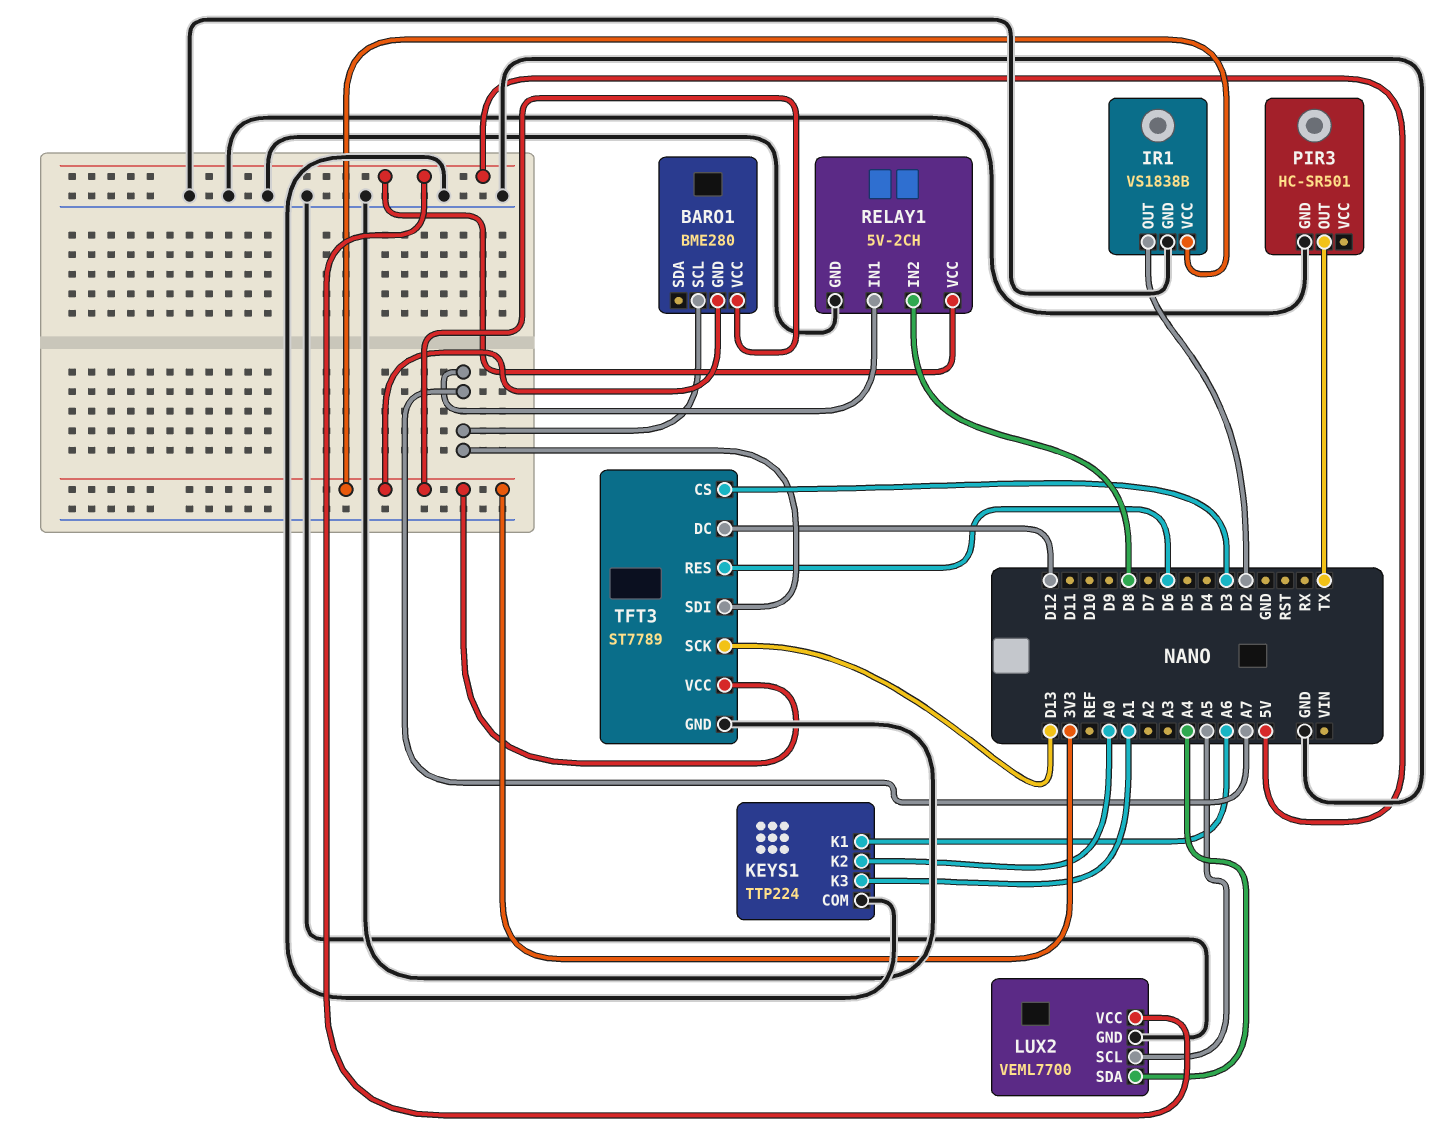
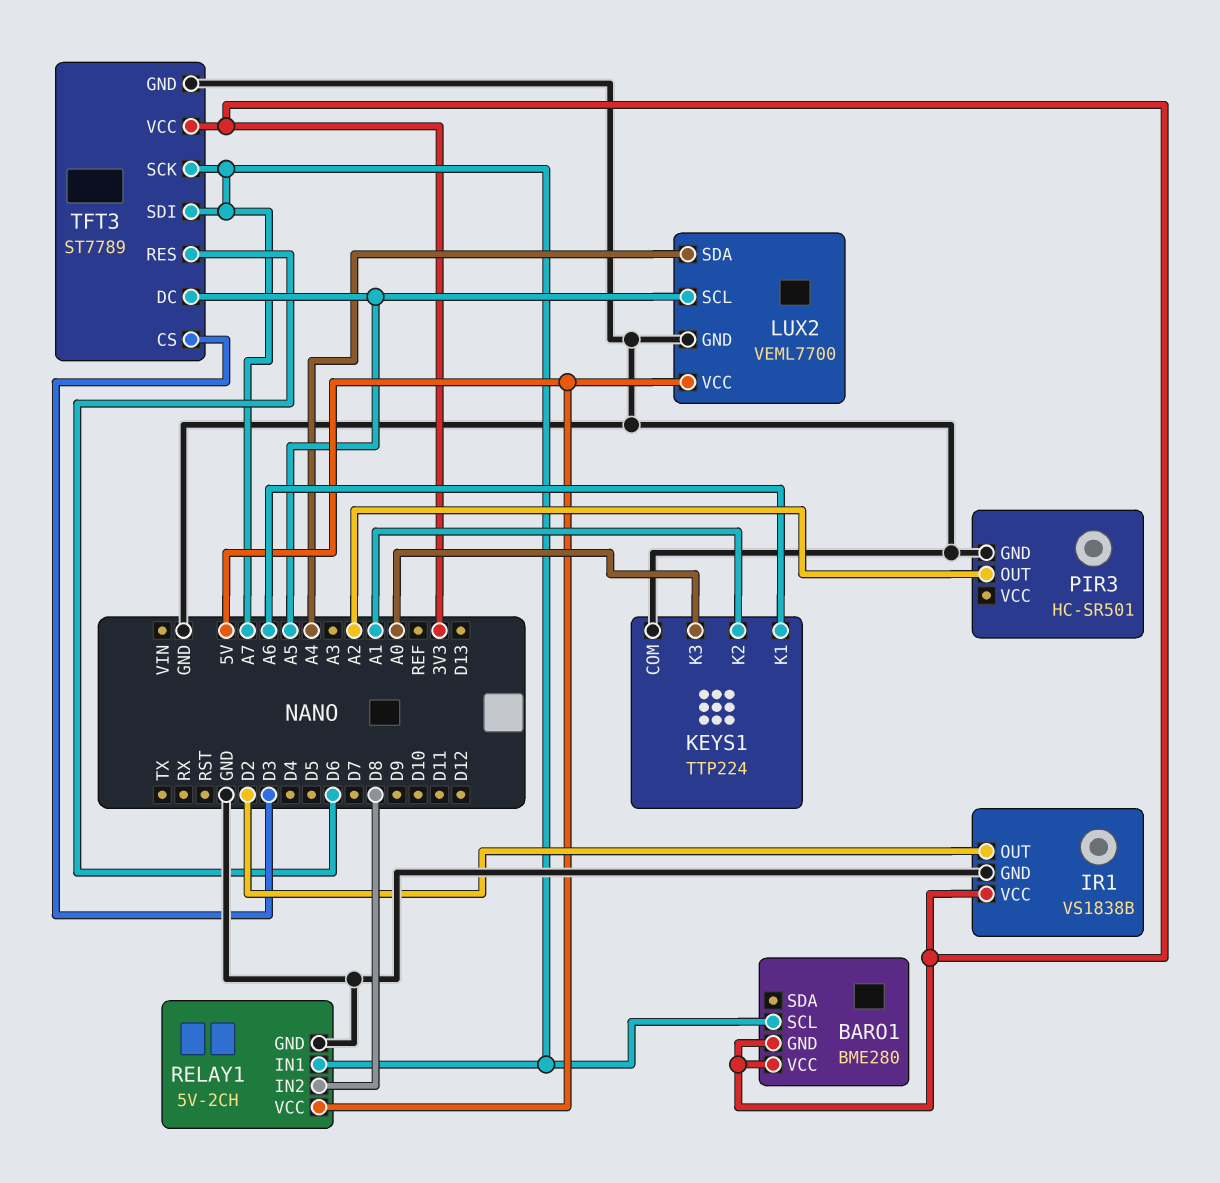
KEYS1 pin K2: A0 -> A1
KEYS1 pin K3: A1 -> A0
PIR3 pin OUT: TX -> A2
TFT3 pin DC: D12 -> A5
TFT3 pin SCK: D13 -> A7

